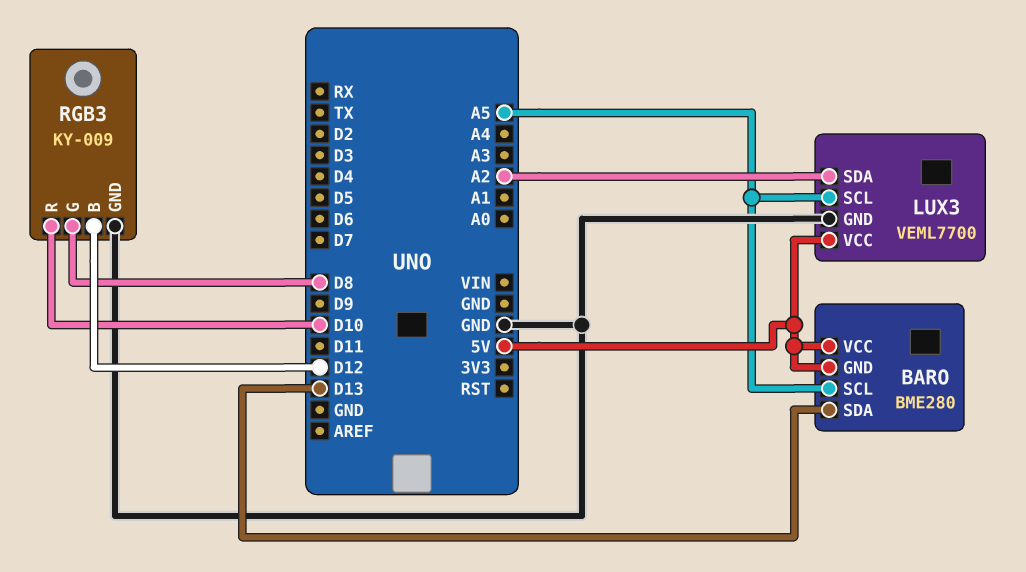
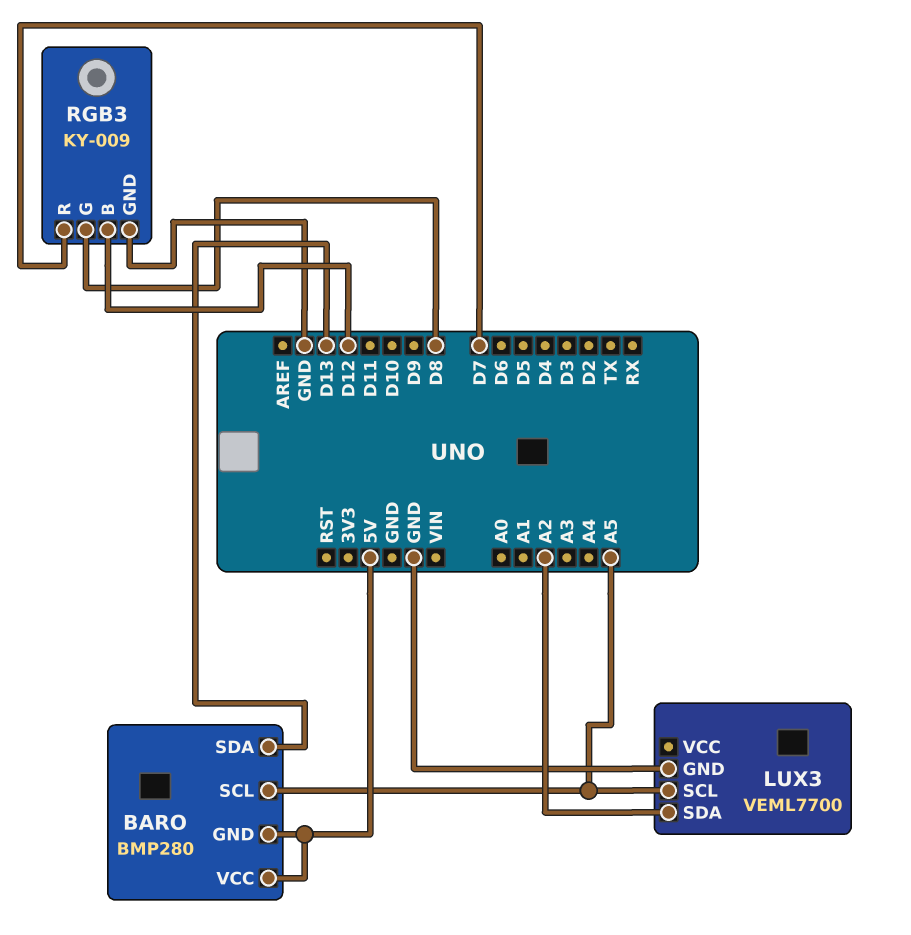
BARO: BME280 -> BMP280
LUX3 pin VCC: 5V -> none
RGB3 pin R: D10 -> D7

